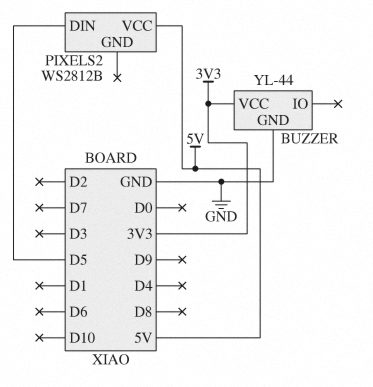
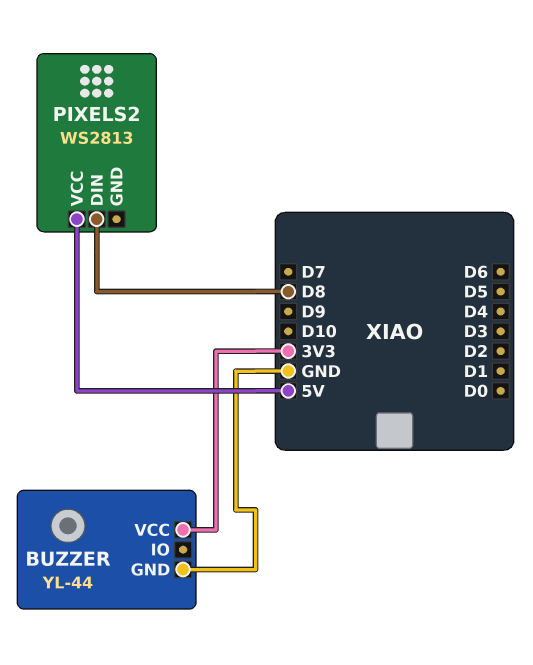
PIXELS2: WS2812B -> WS2813
PIXELS2 pin DIN: D5 -> D8

